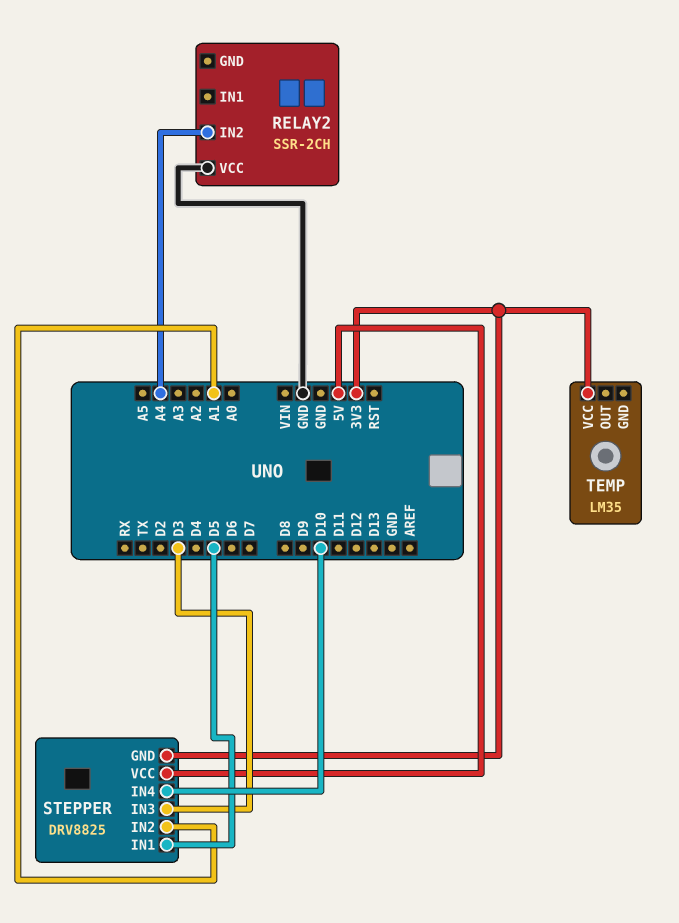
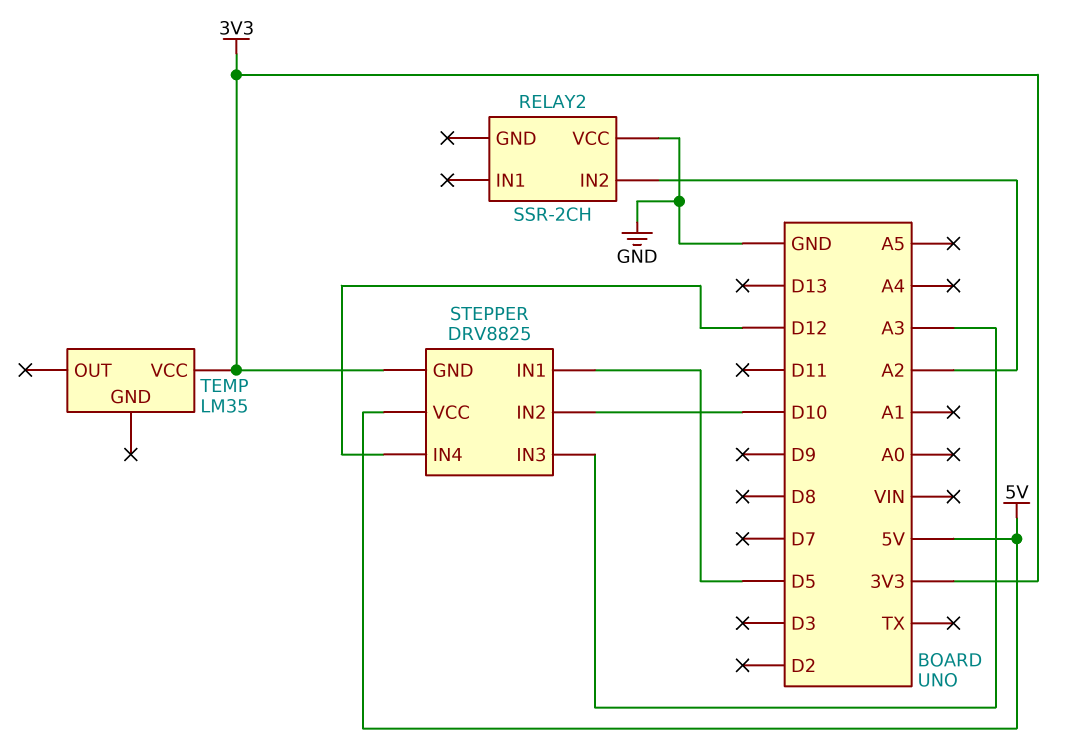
RELAY2 pin IN2: A4 -> A2
STEPPER pin IN2: A1 -> D10
STEPPER pin IN3: D3 -> A3
STEPPER pin IN4: D10 -> D12

